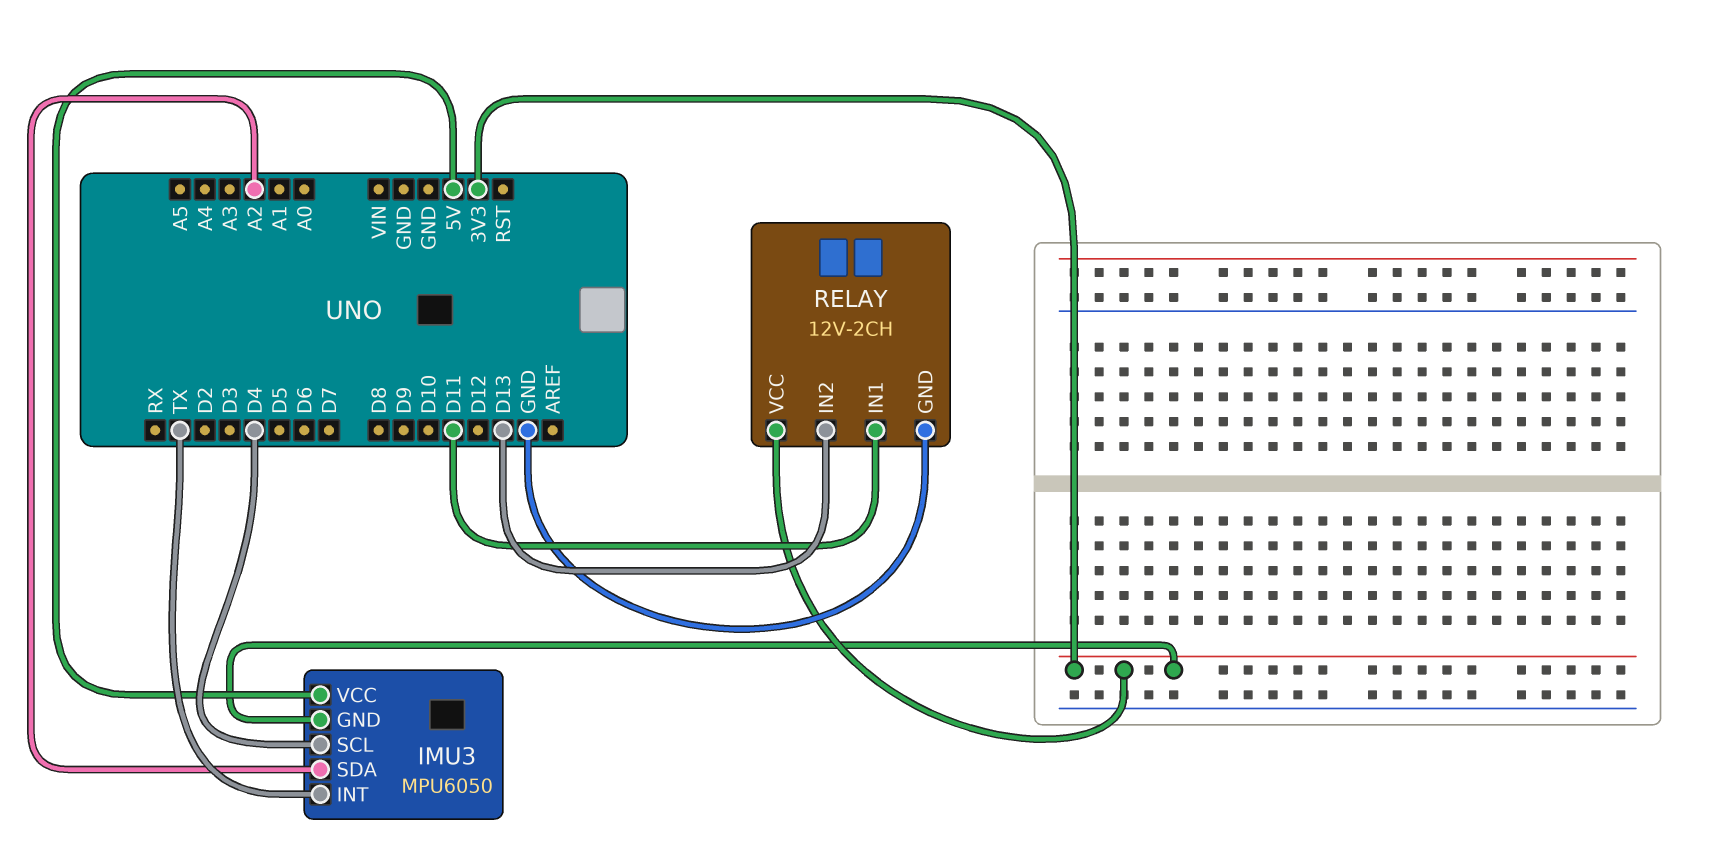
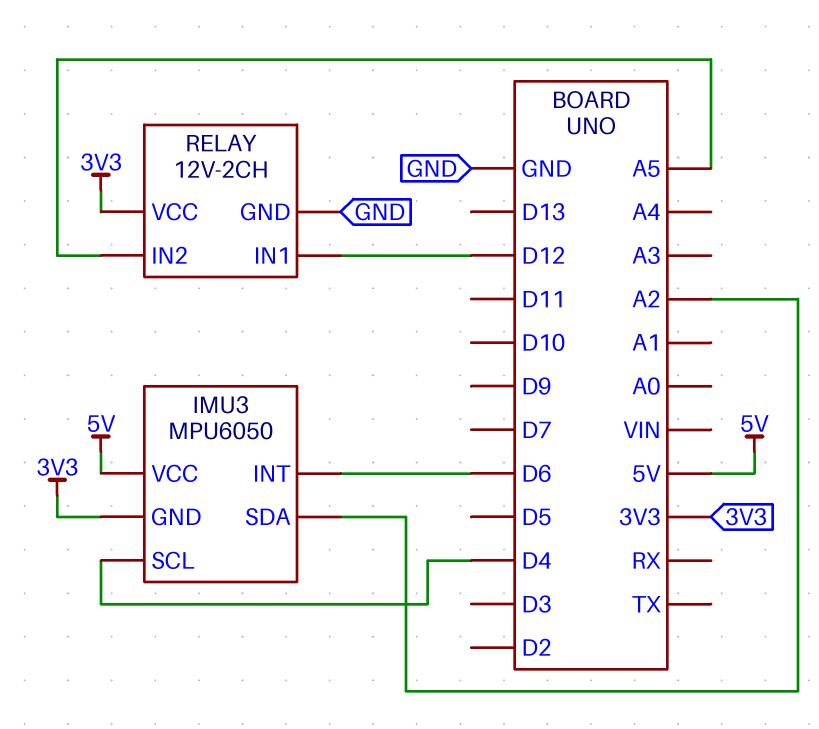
IMU3 pin INT: TX -> D6
RELAY pin IN1: D11 -> D12
RELAY pin IN2: D13 -> A5

